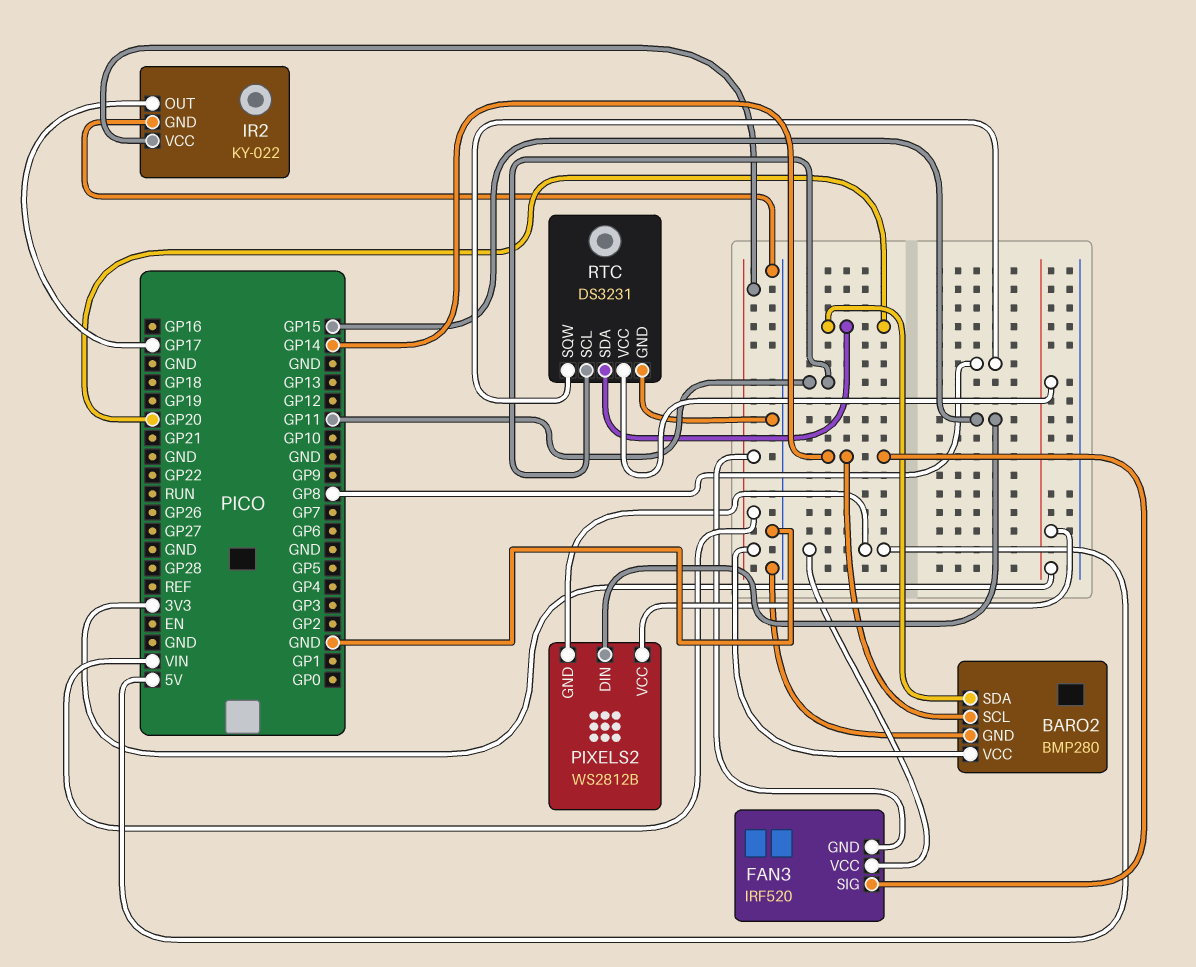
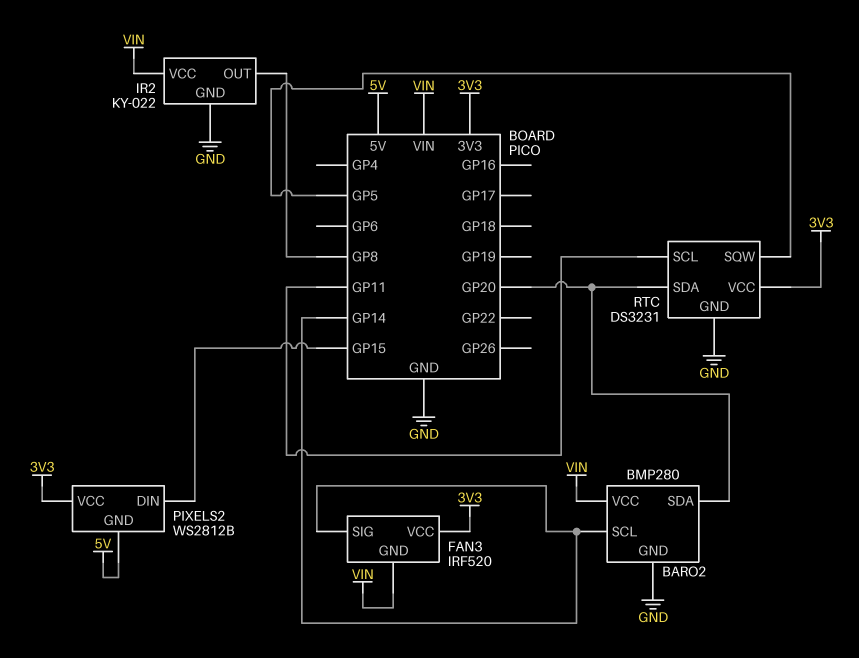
FAN3 pin VCC: 5V -> 3V3
IR2 pin OUT: GP17 -> GP8
RTC pin SQW: GP8 -> GP5

